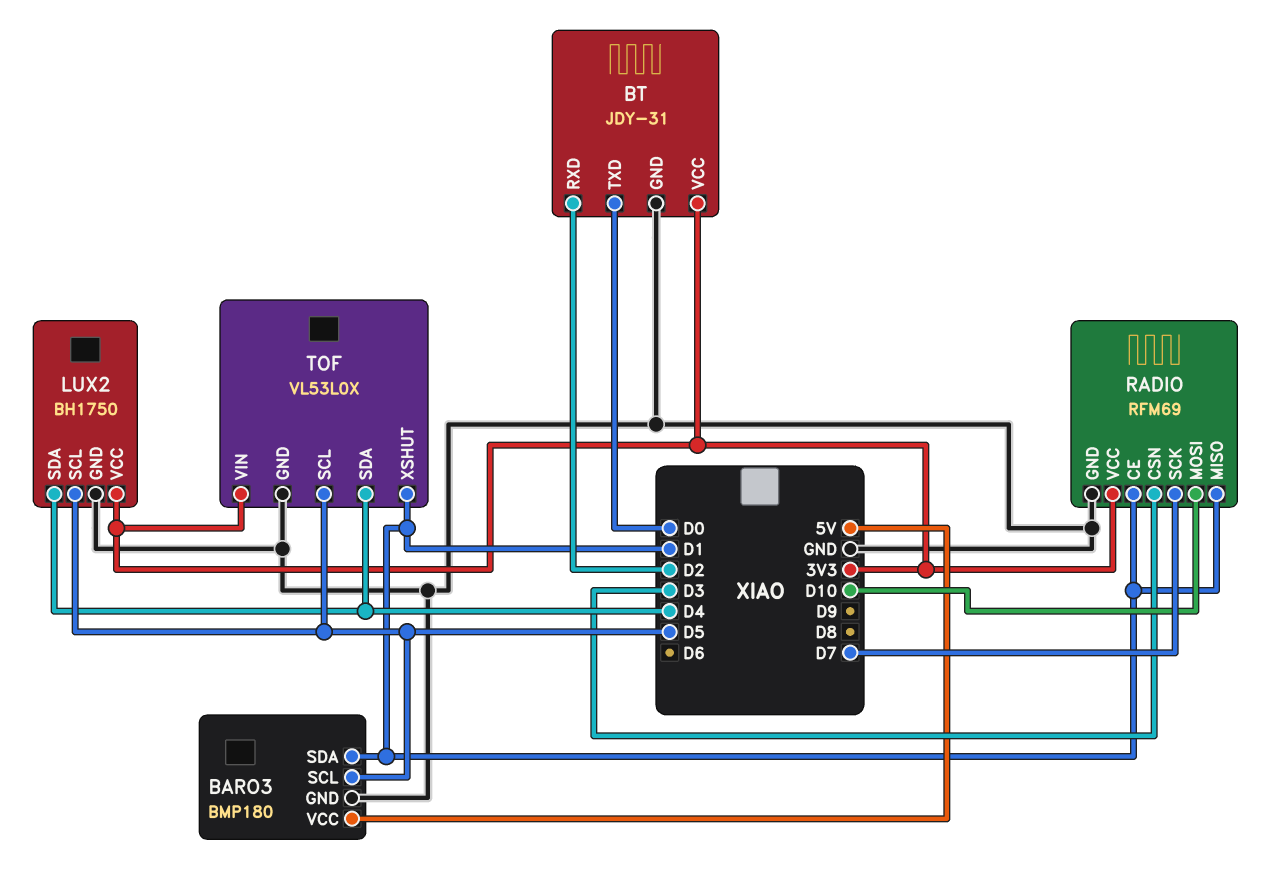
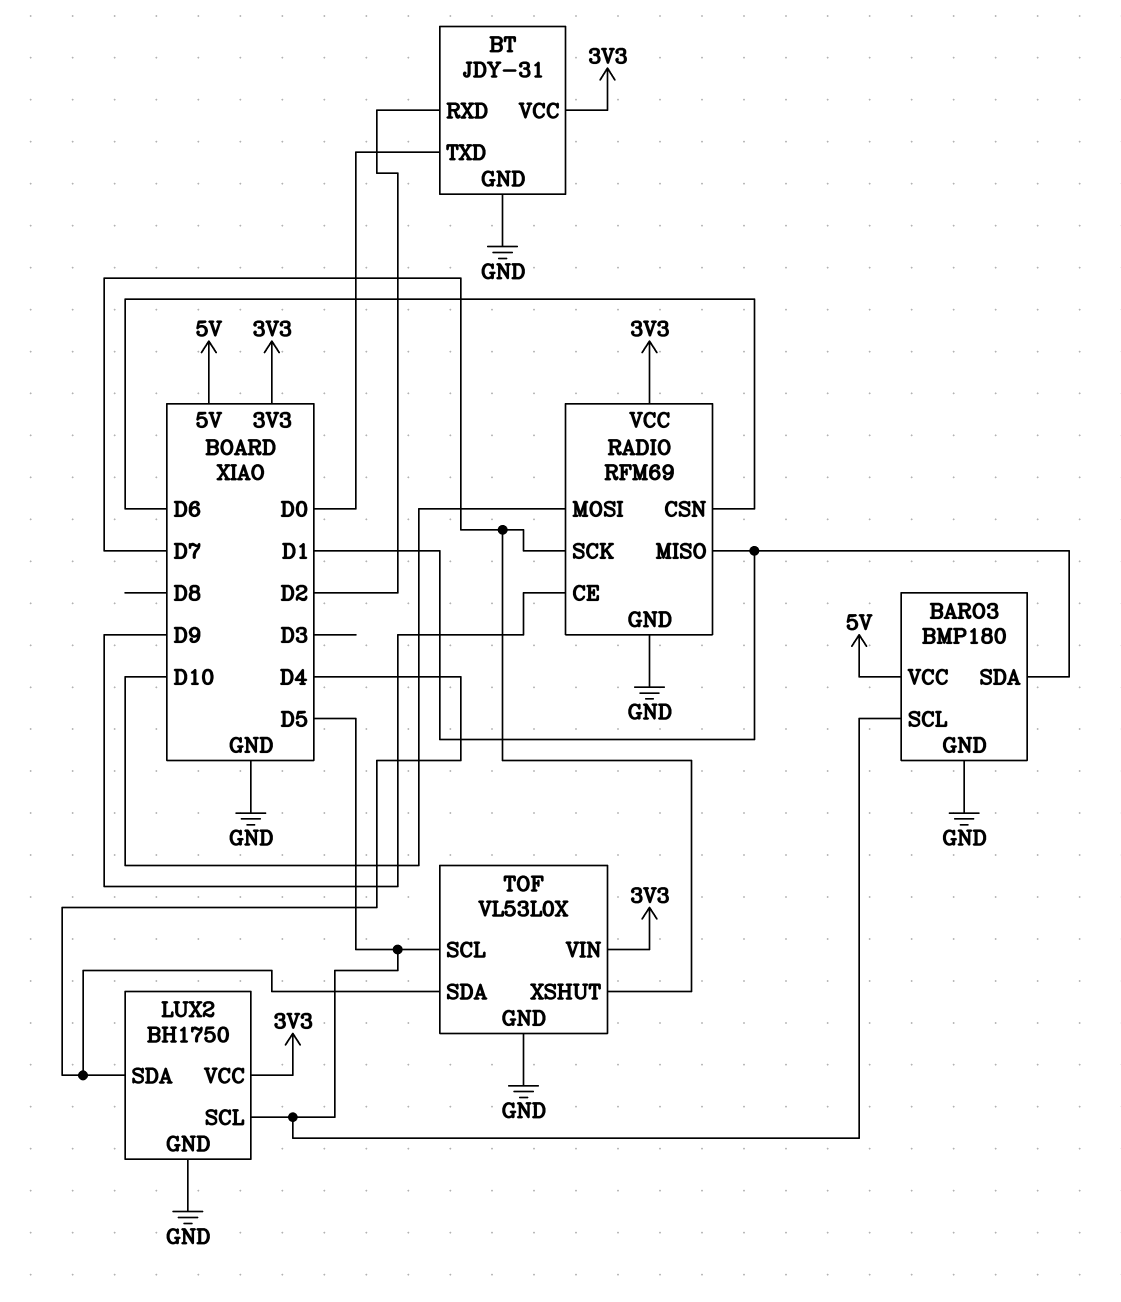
RADIO pin CE: D1 -> D9
RADIO pin CSN: D3 -> D6
TOF pin XSHUT: D1 -> D7

